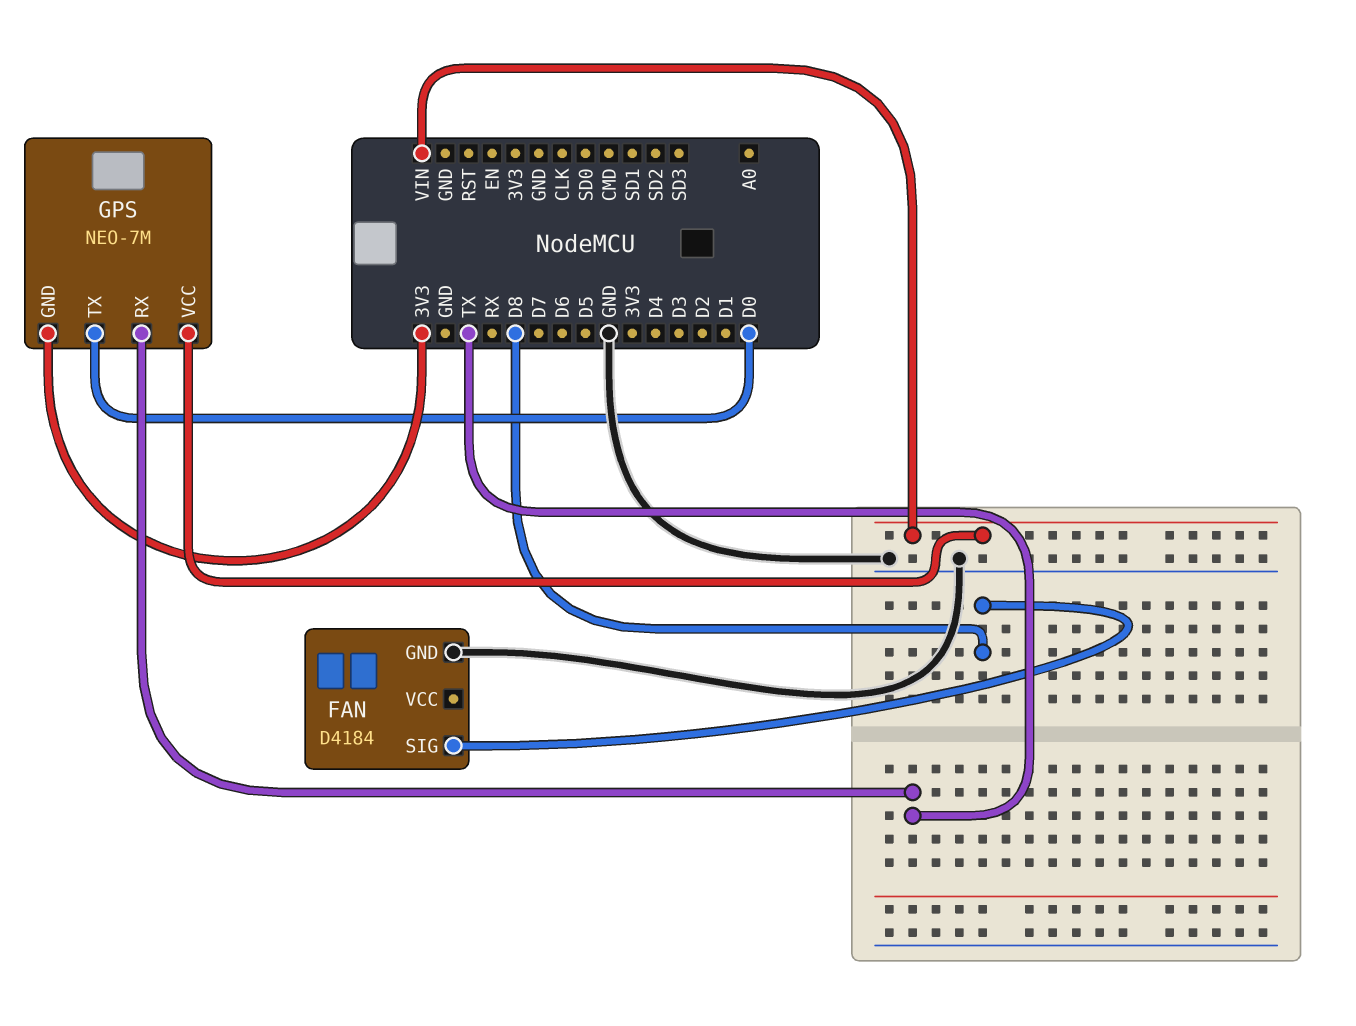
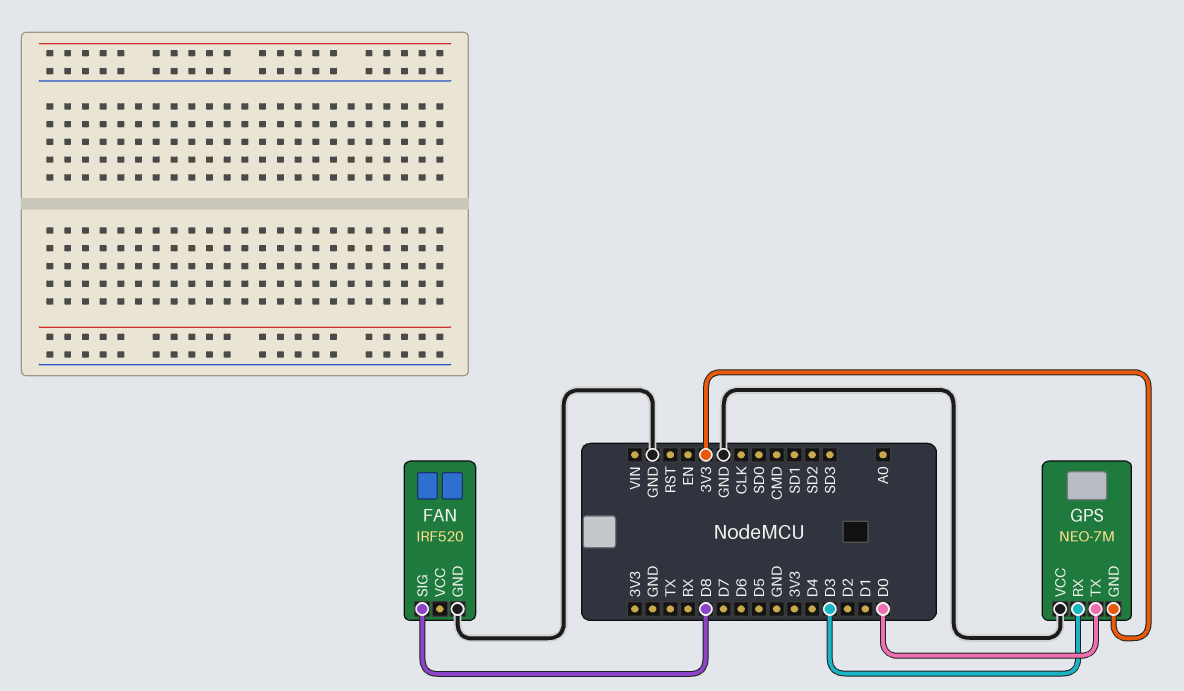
FAN: D4184 -> IRF520
GPS pin RX: TX -> D3
GPS pin VCC: VIN -> GND

